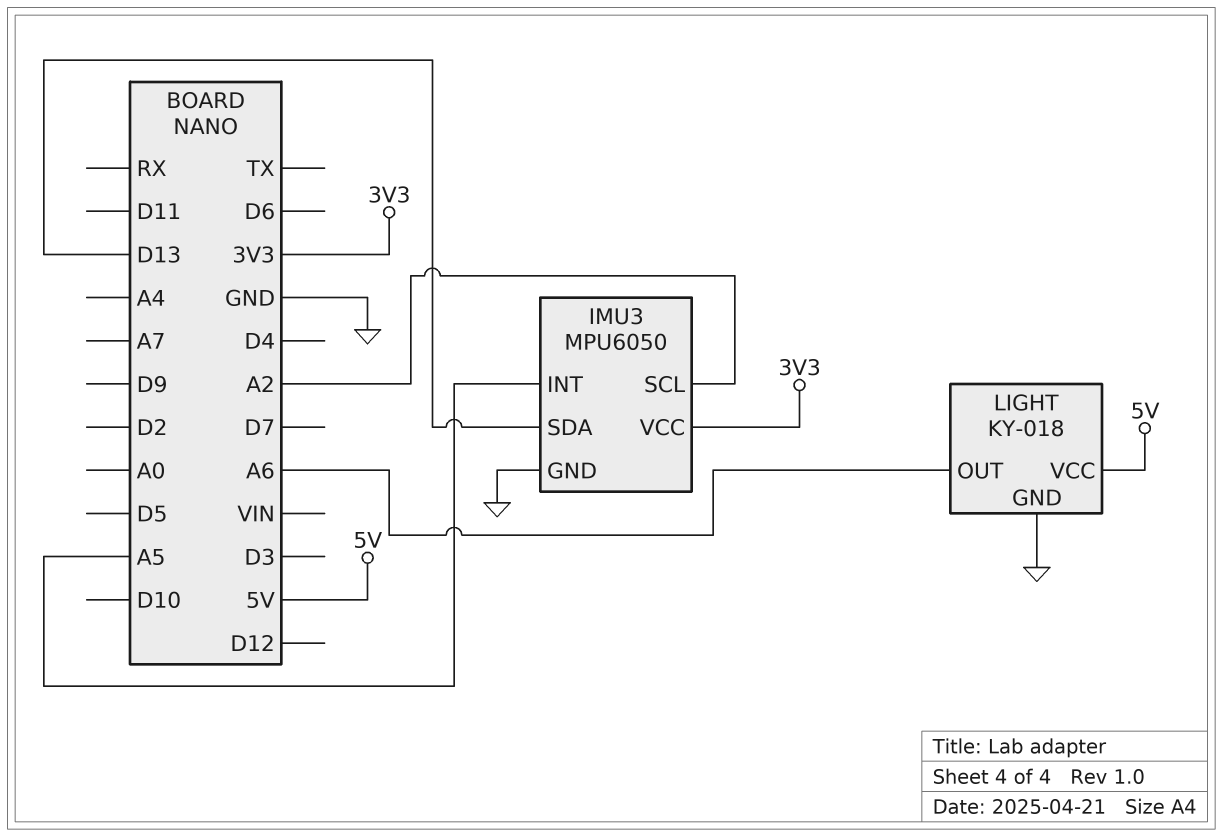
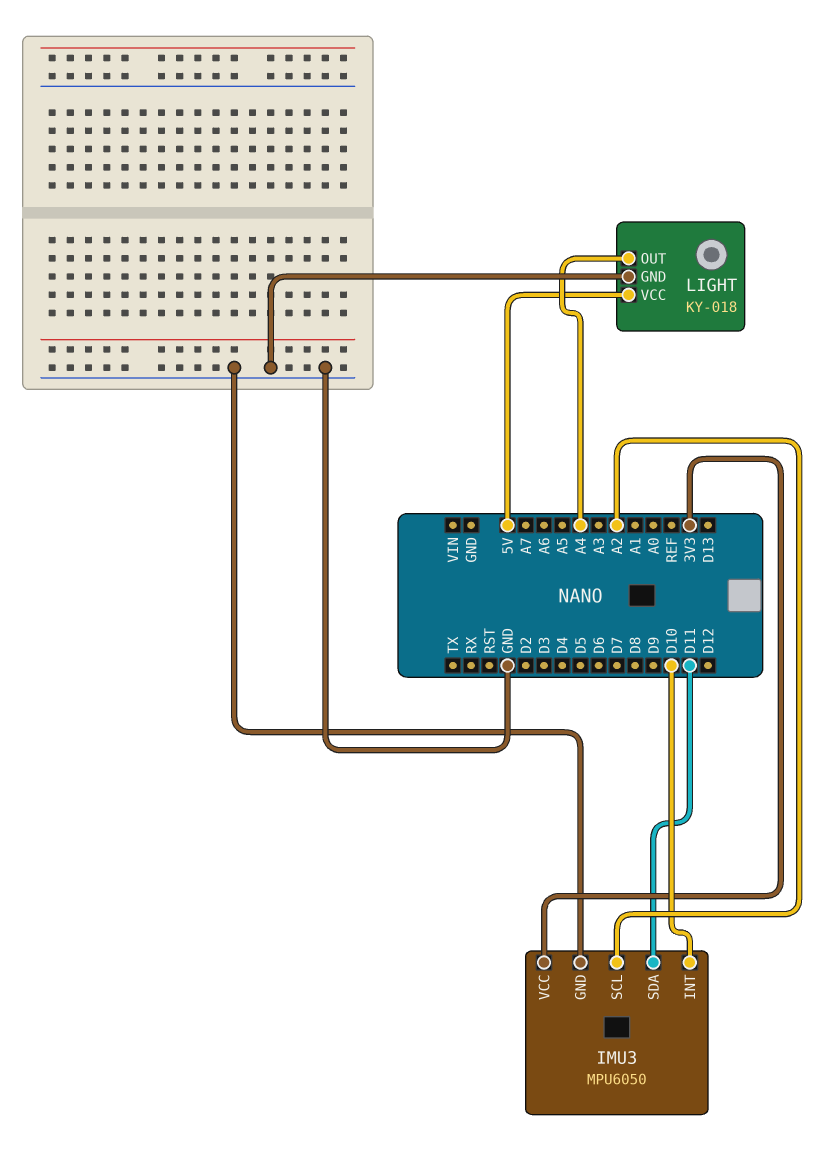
IMU3 pin INT: A5 -> D10
IMU3 pin SDA: D13 -> D11
LIGHT pin OUT: A6 -> A4

